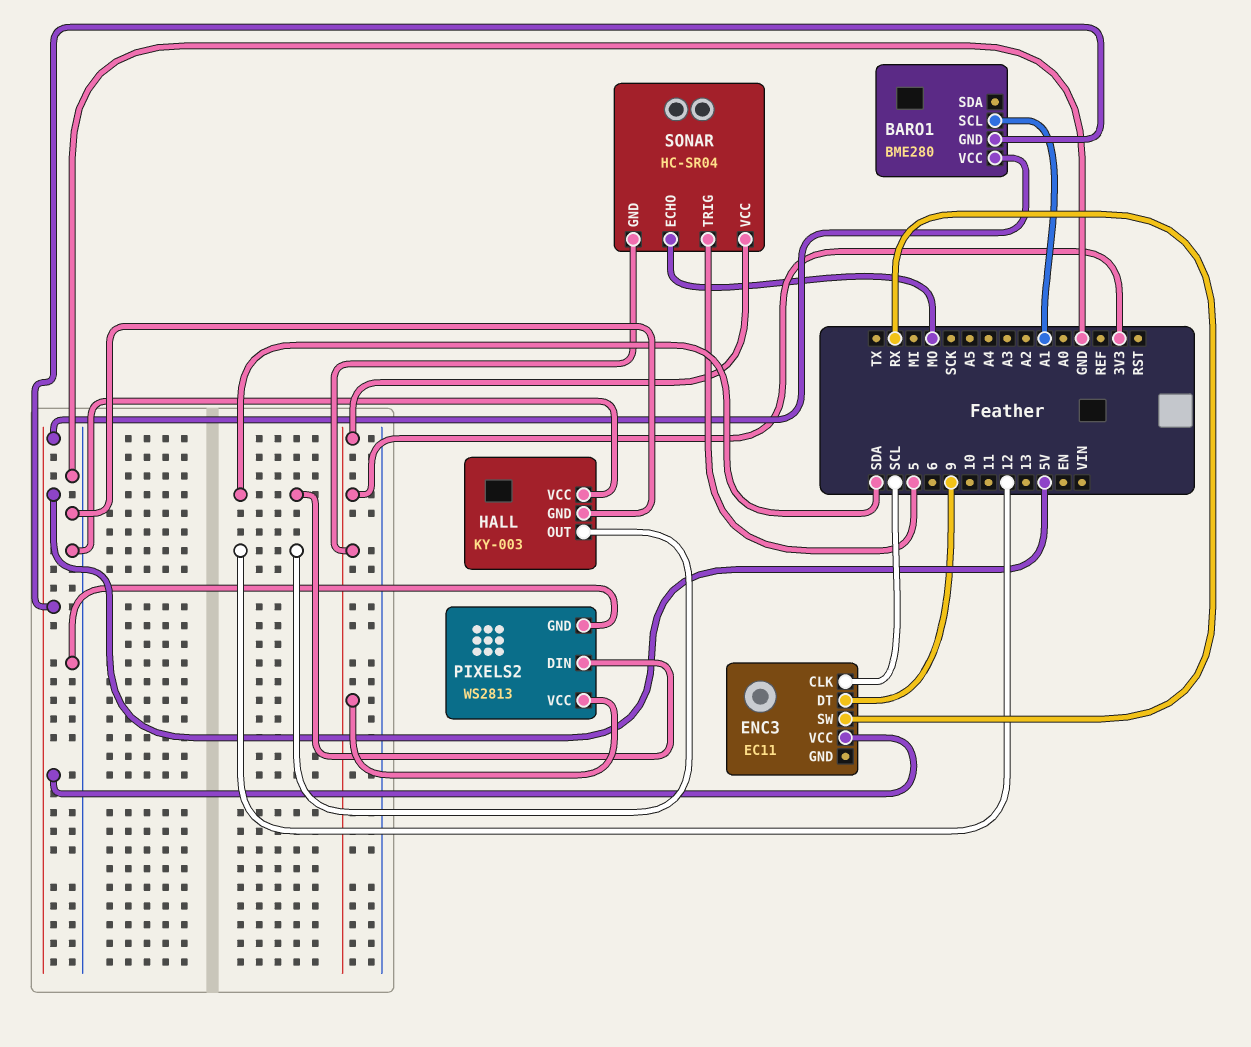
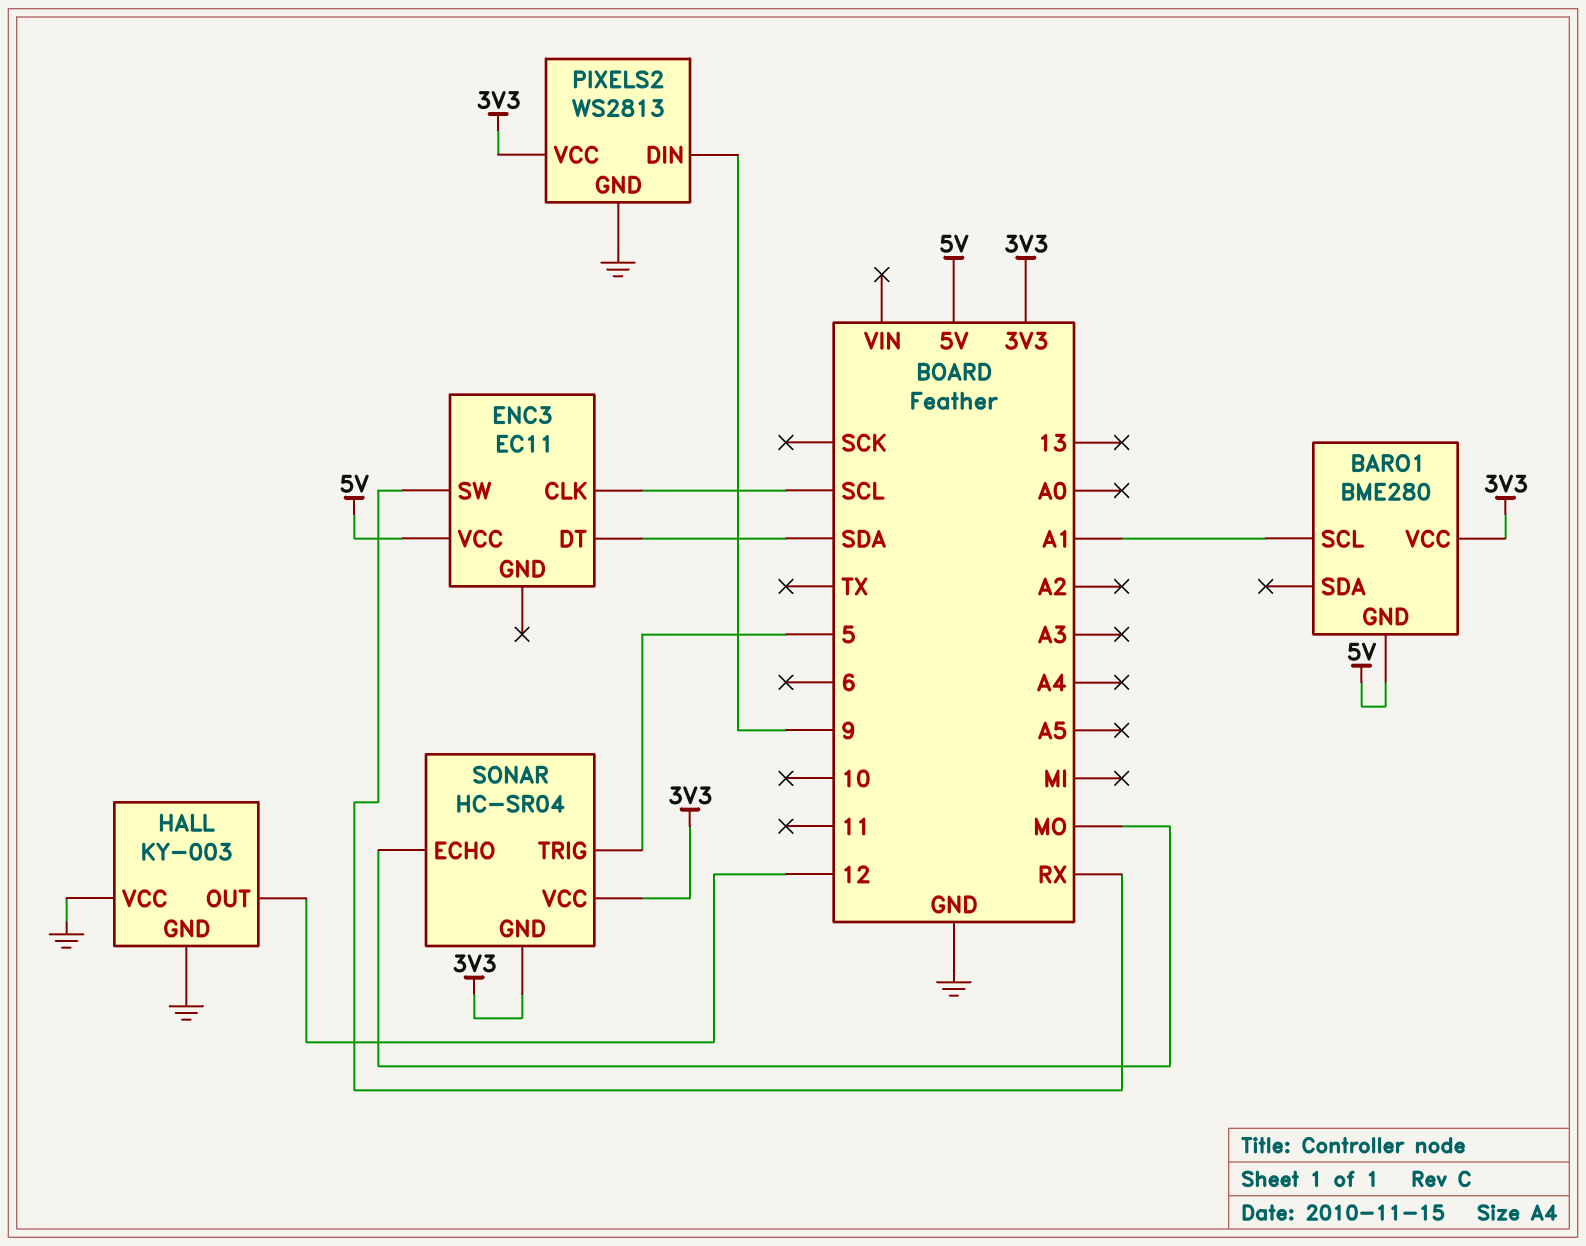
BARO1 pin VCC: 5V -> 3V3
ENC3 pin DT: 9 -> SDA
PIXELS2 pin DIN: SDA -> 9

